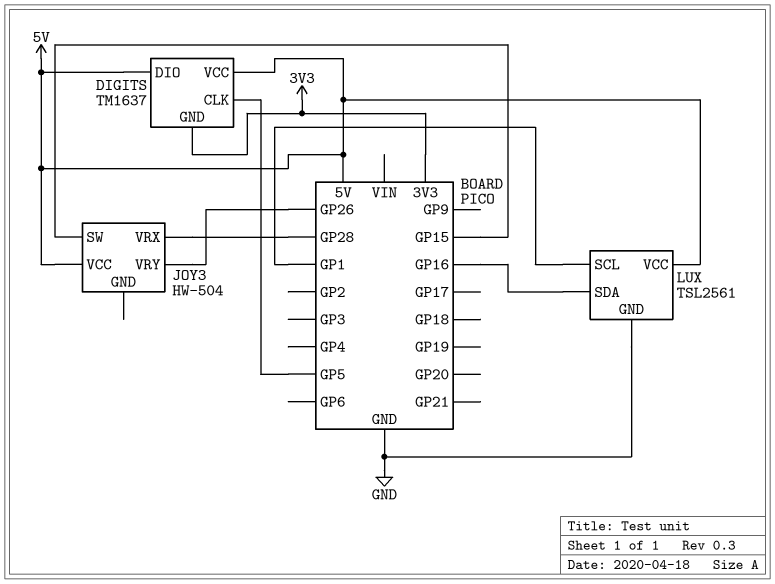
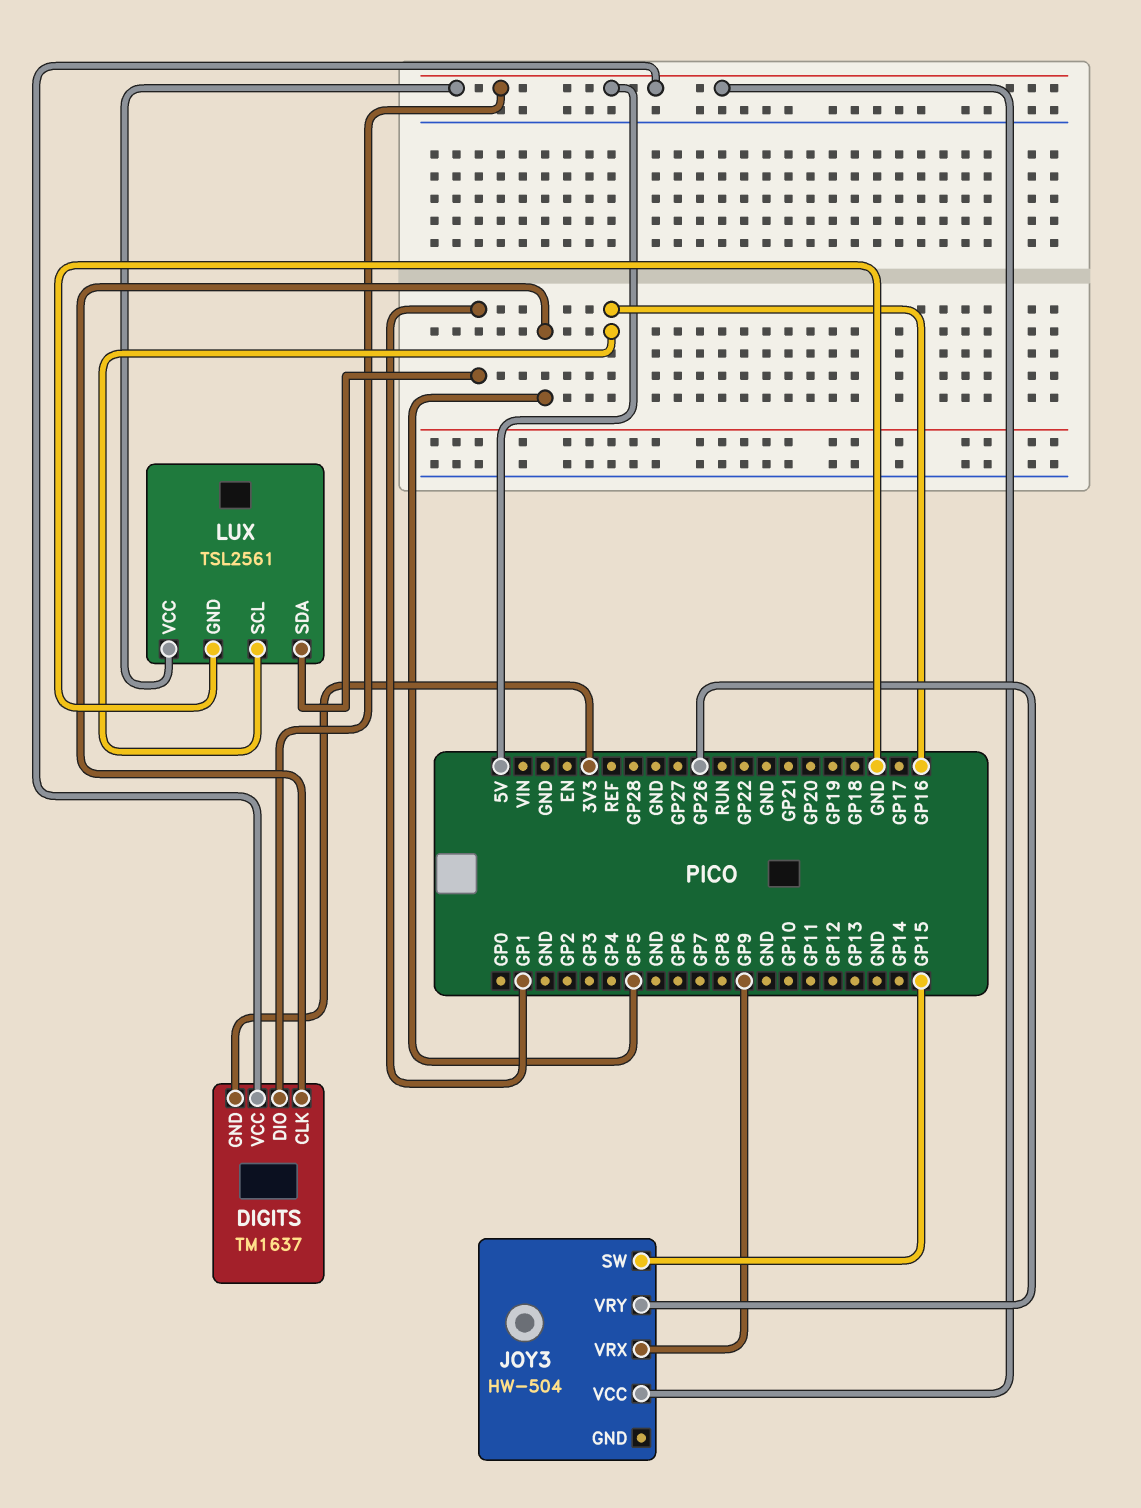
JOY3 pin VRX: GP28 -> GP9
LUX pin SCL: GP1 -> GP16
LUX pin SDA: GP16 -> GP1

